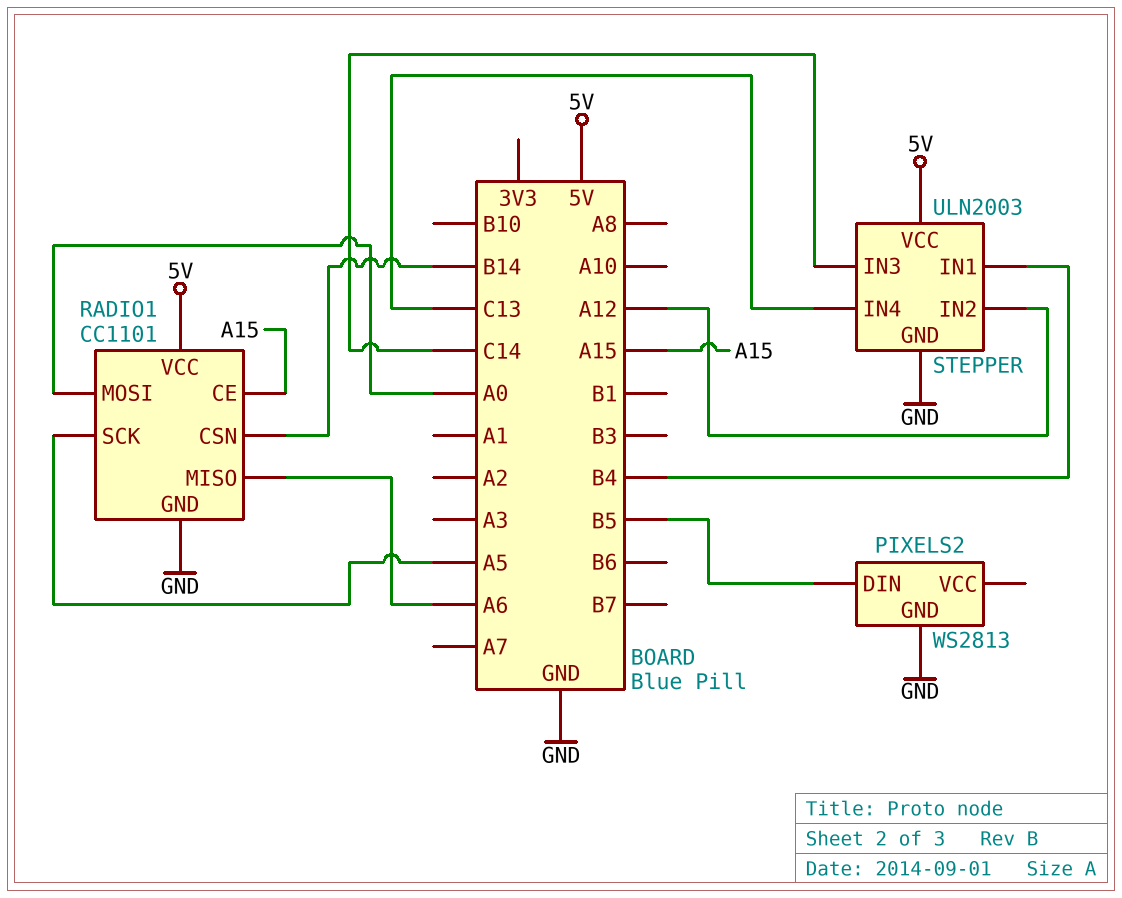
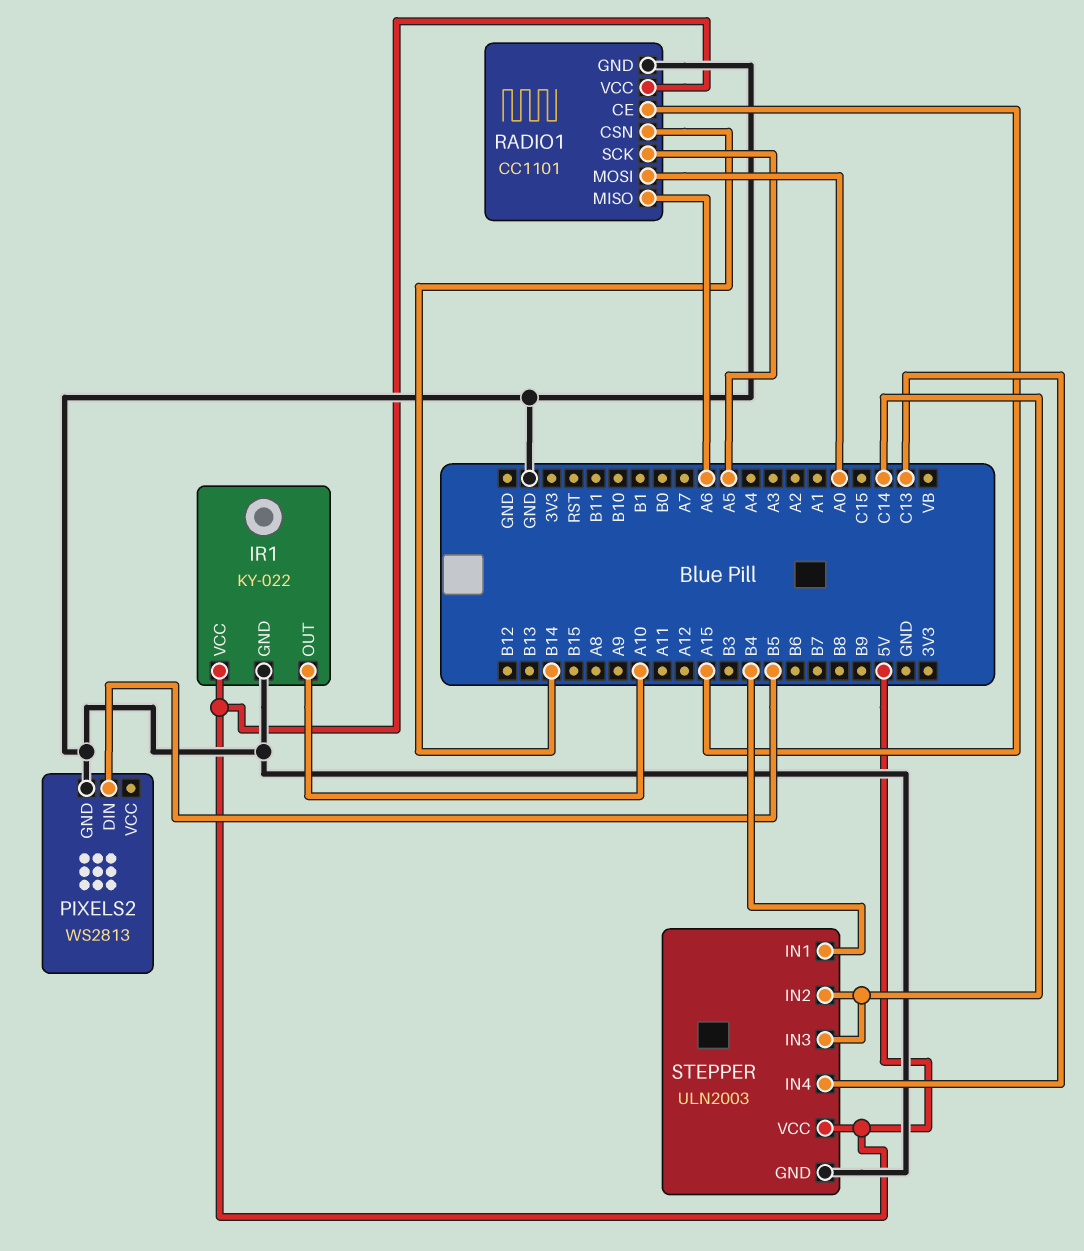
IR1: none -> KY-022
IR1 pin GND: none -> GND
IR1 pin OUT: none -> A10
IR1 pin VCC: none -> 5V
STEPPER pin IN2: A12 -> C14

